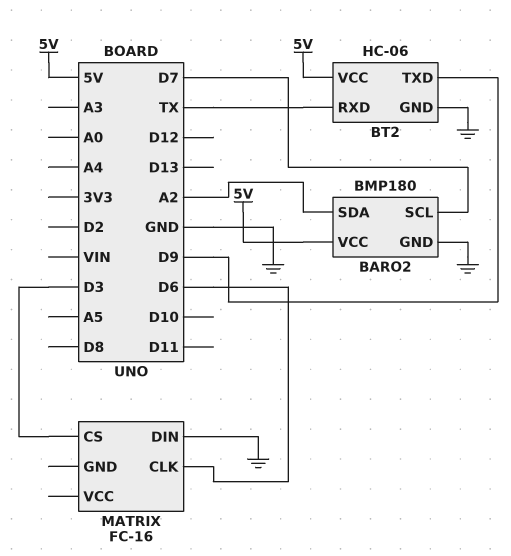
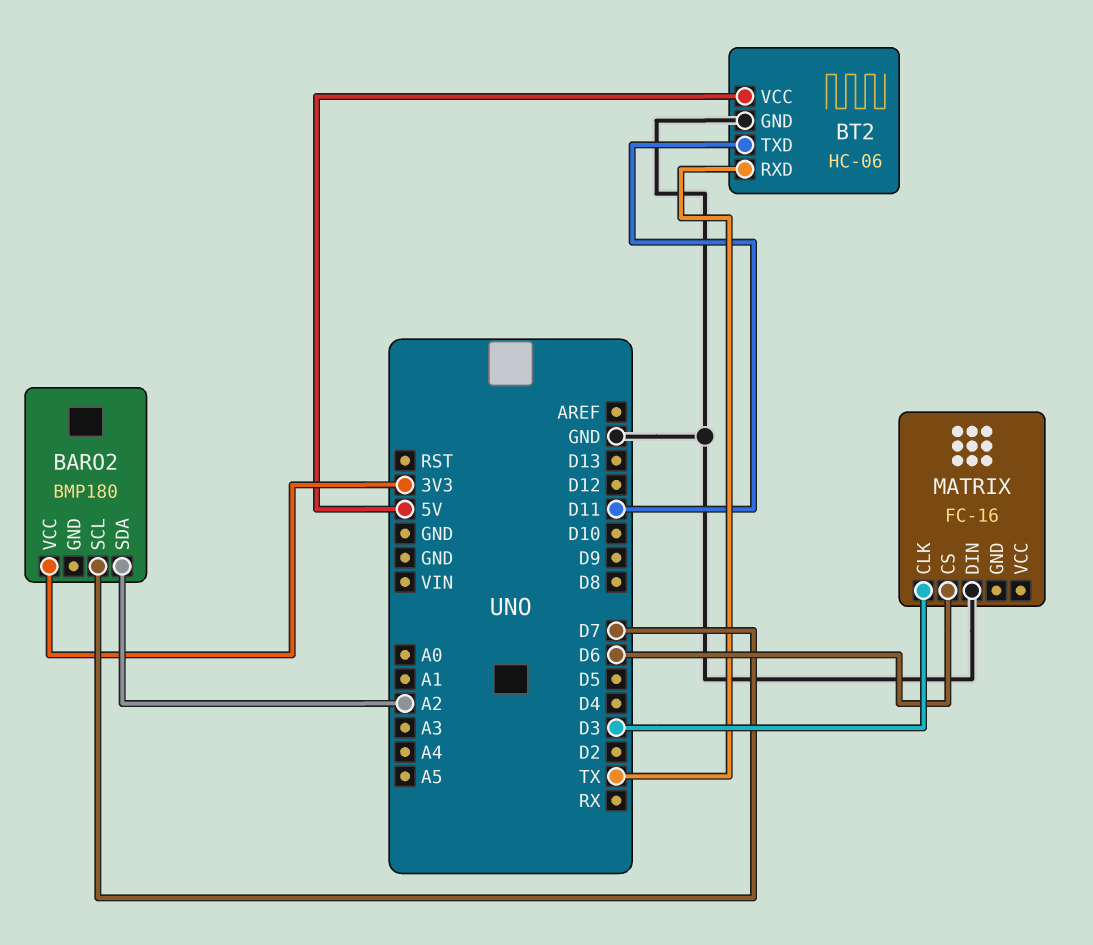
BARO2 pin GND: GND -> none
BARO2 pin VCC: 5V -> 3V3
BT2 pin TXD: D9 -> D11
MATRIX pin CLK: D6 -> D3
MATRIX pin CS: D3 -> D6

